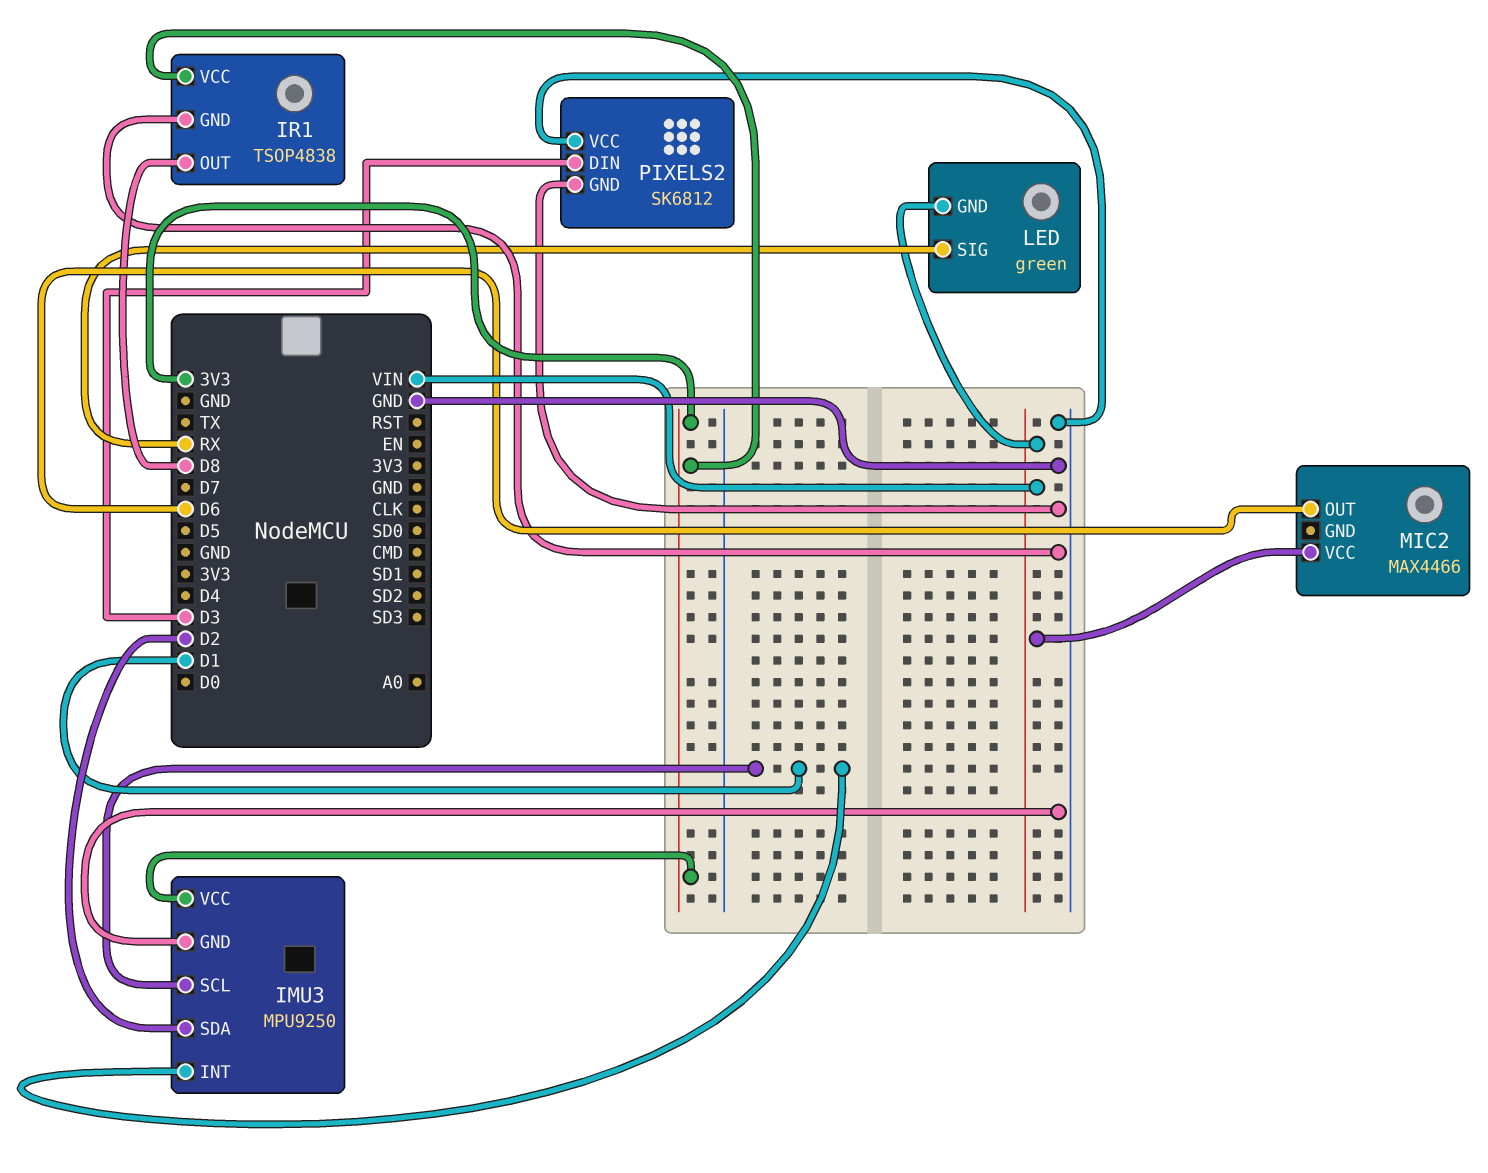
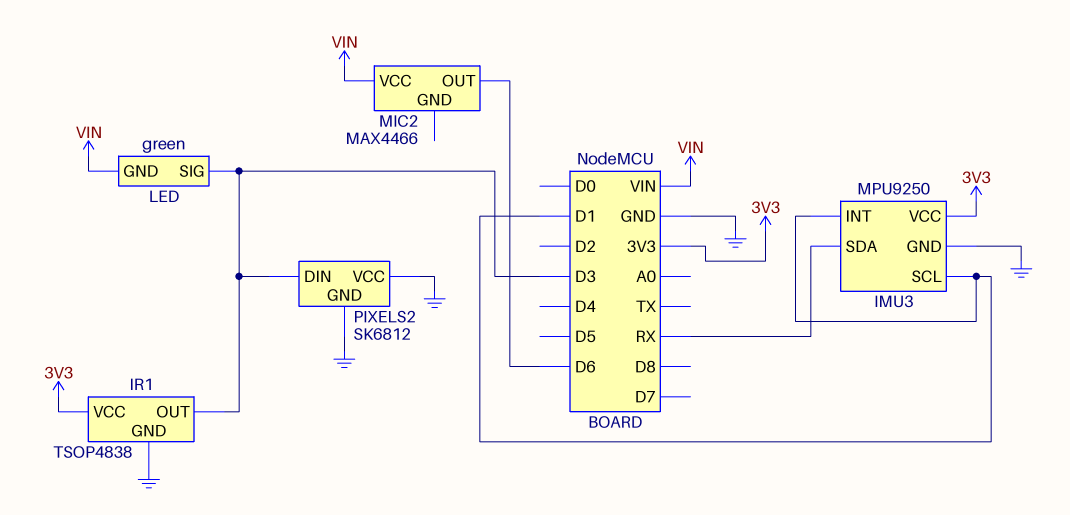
IMU3 pin SDA: D2 -> RX
IR1 pin OUT: D8 -> D3
LED pin SIG: RX -> D3

